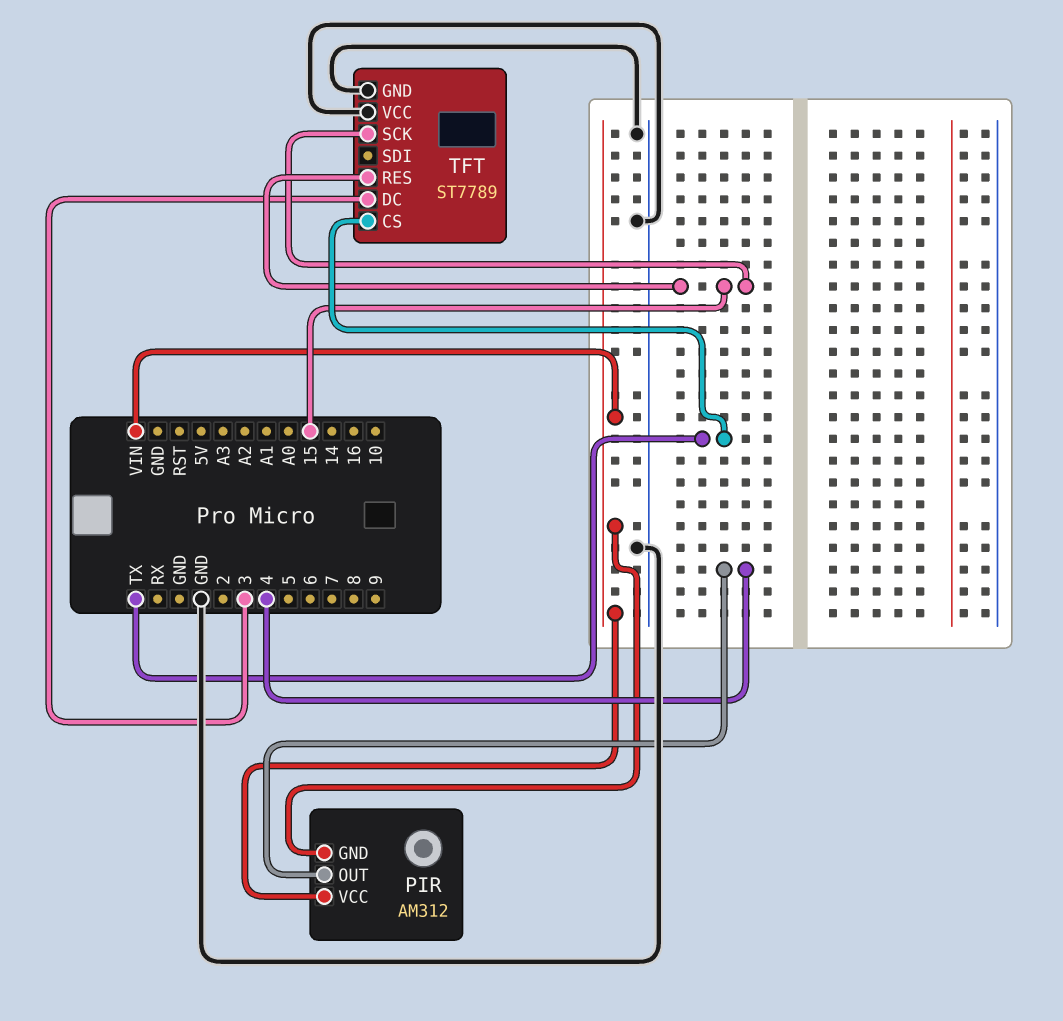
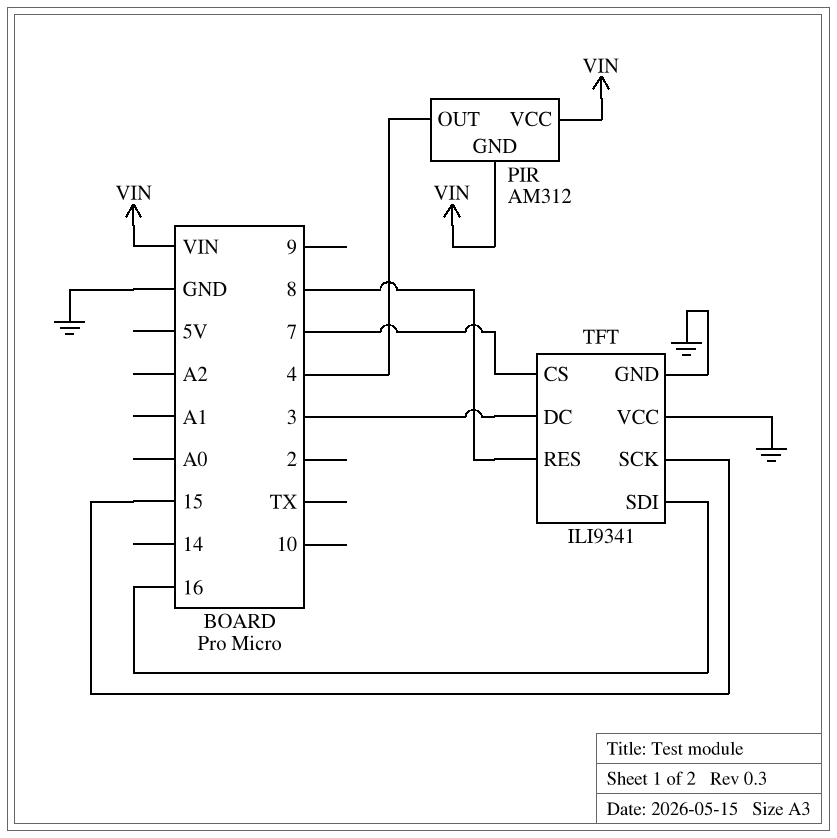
TFT: ST7789 -> ILI9341
TFT pin CS: TX -> 7
TFT pin RES: 15 -> 8
TFT pin SDI: none -> 16

